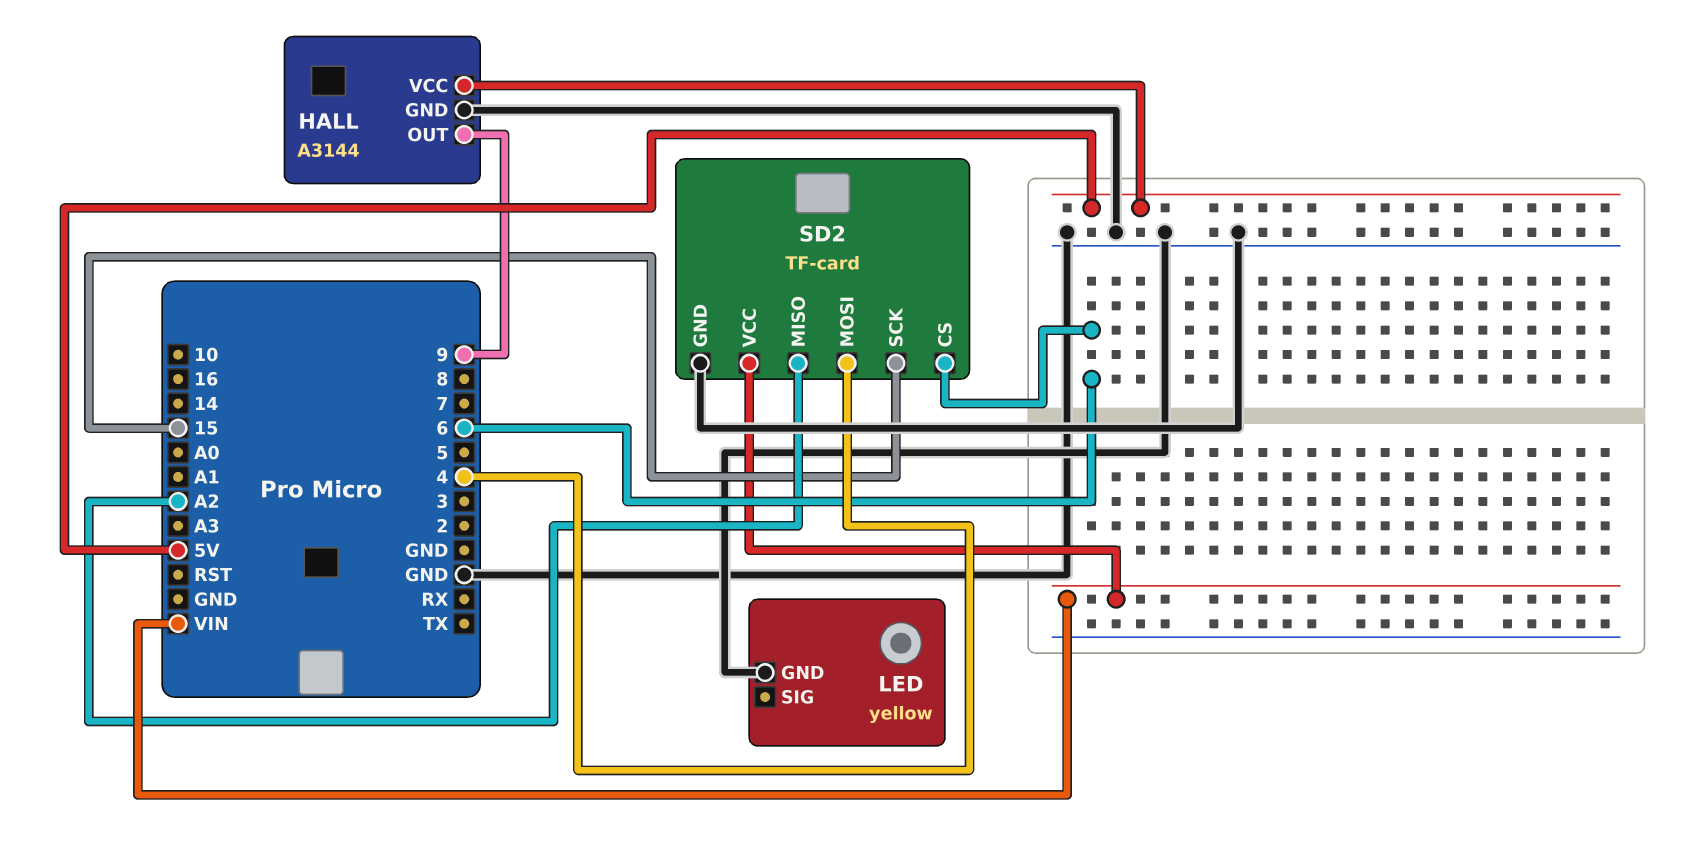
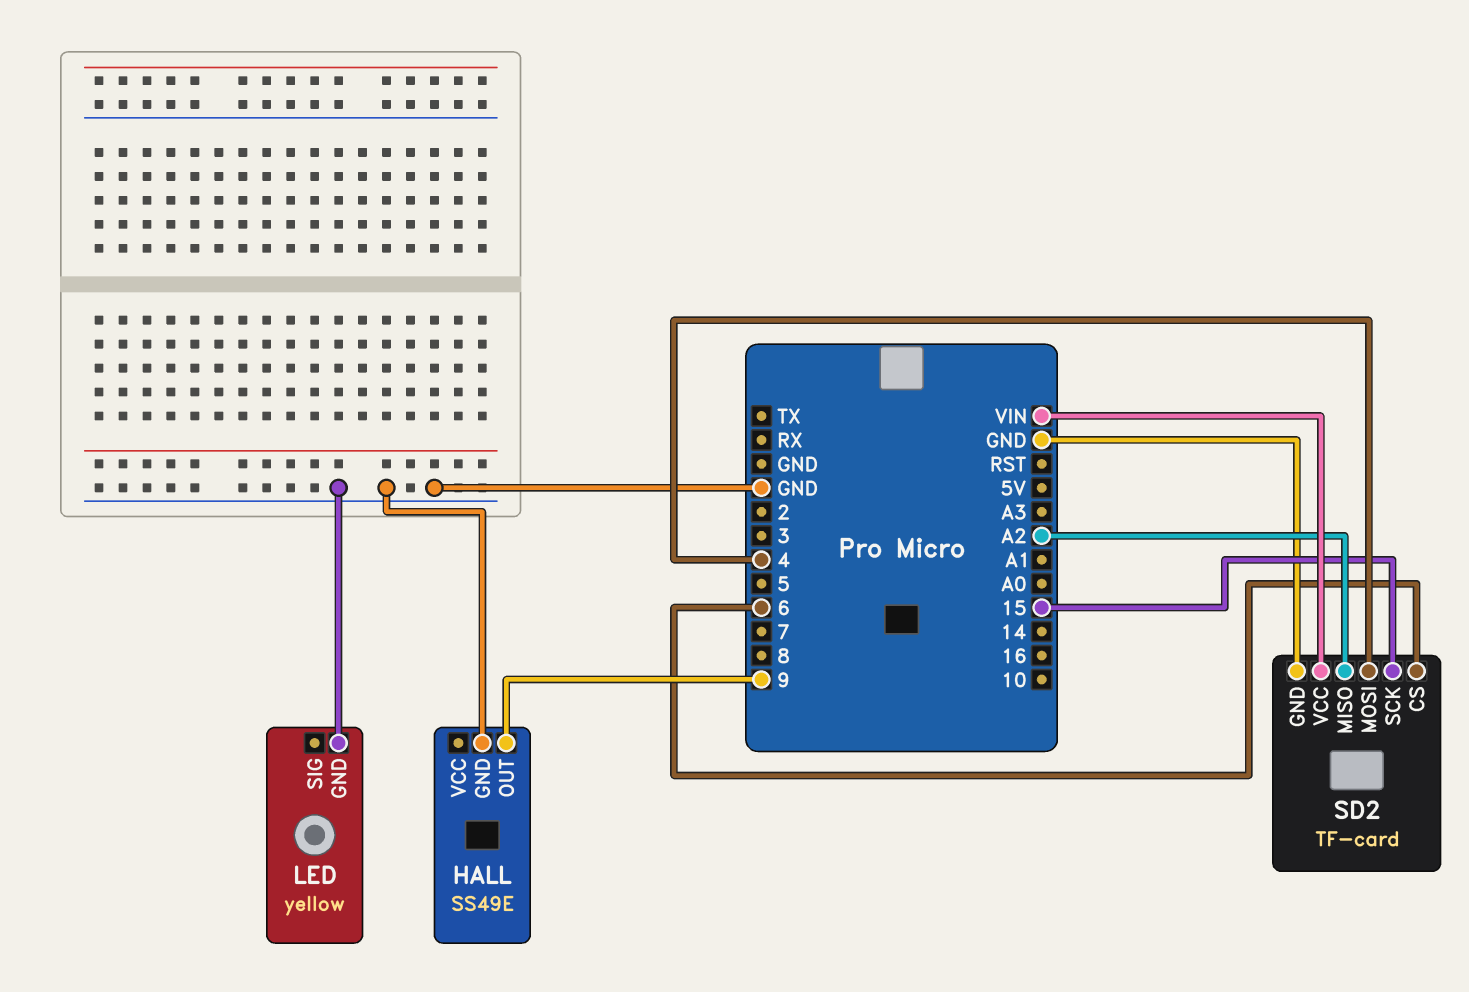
HALL: A3144 -> SS49E
HALL pin VCC: 5V -> none

